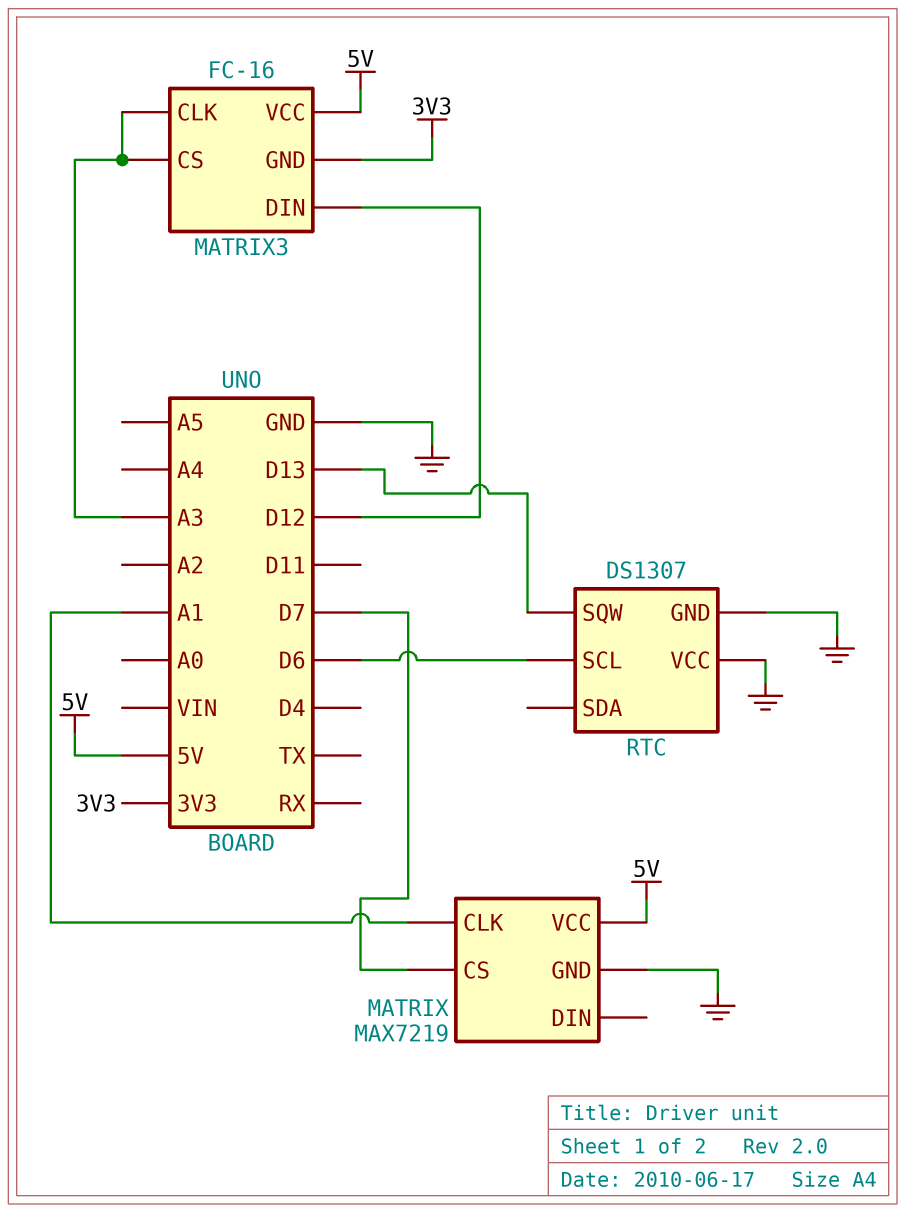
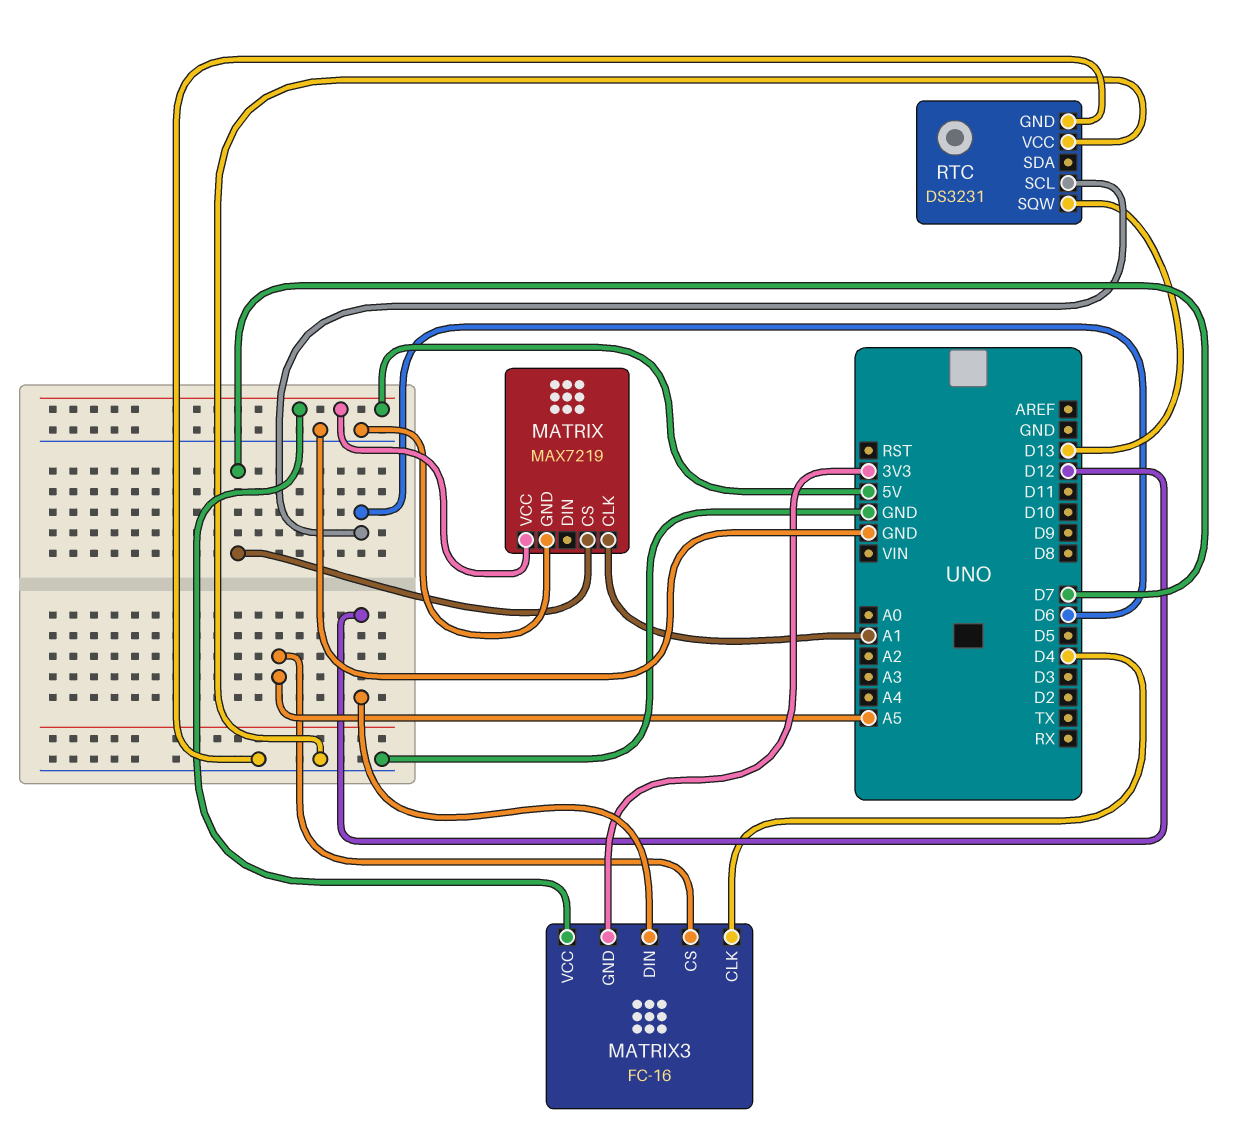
MATRIX3 pin CLK: A3 -> D4
MATRIX3 pin CS: A3 -> A5
RTC: DS1307 -> DS3231

